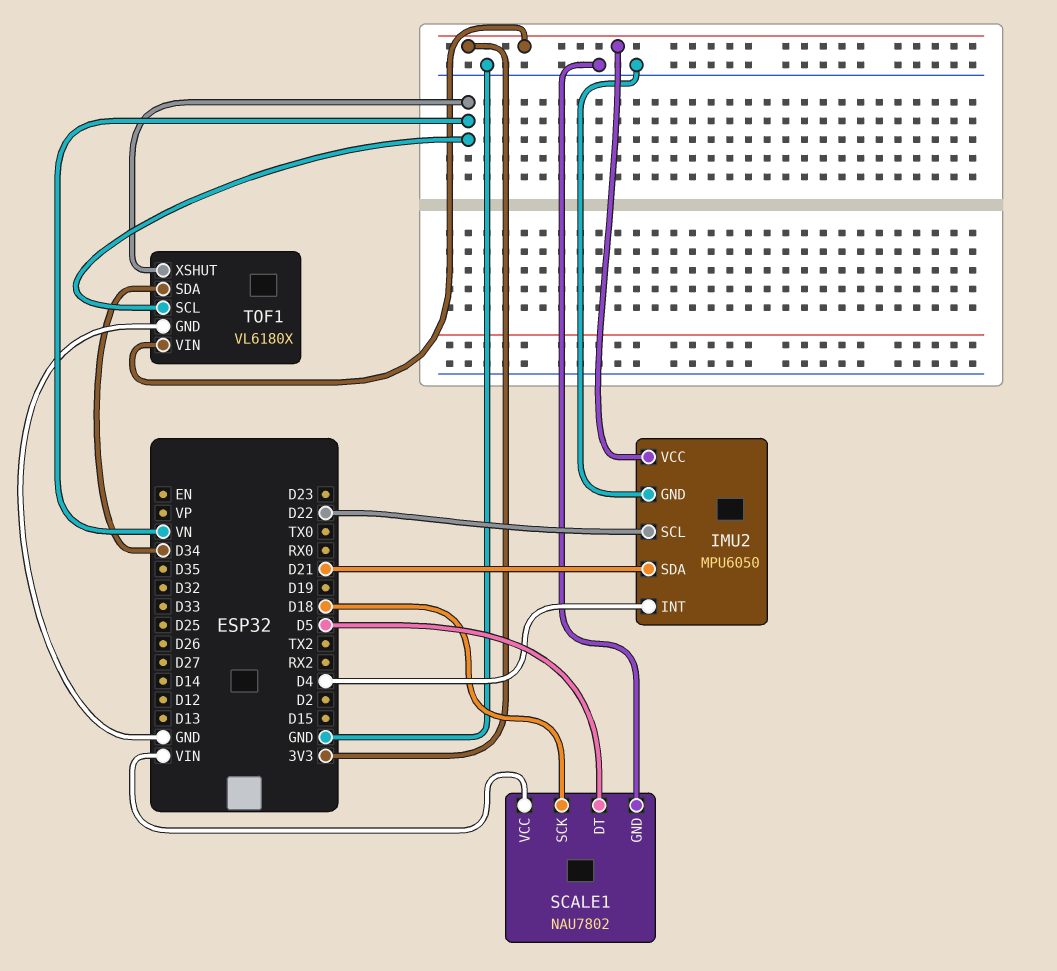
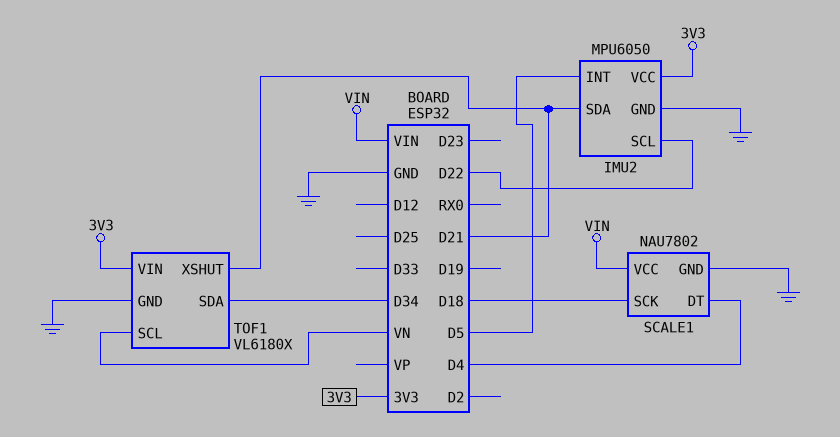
IMU2 pin INT: D4 -> D5
SCALE1 pin DT: D5 -> D4
TOF1 pin XSHUT: VN -> D21

